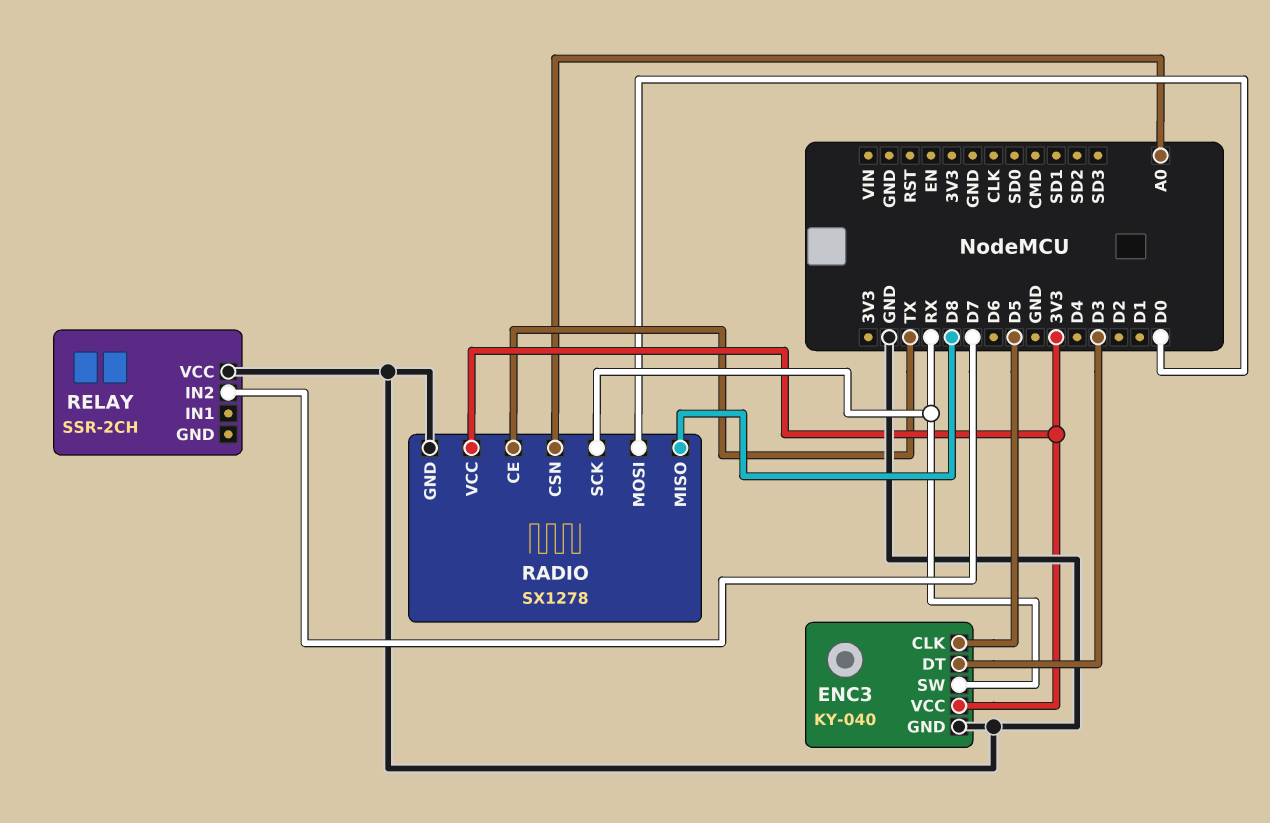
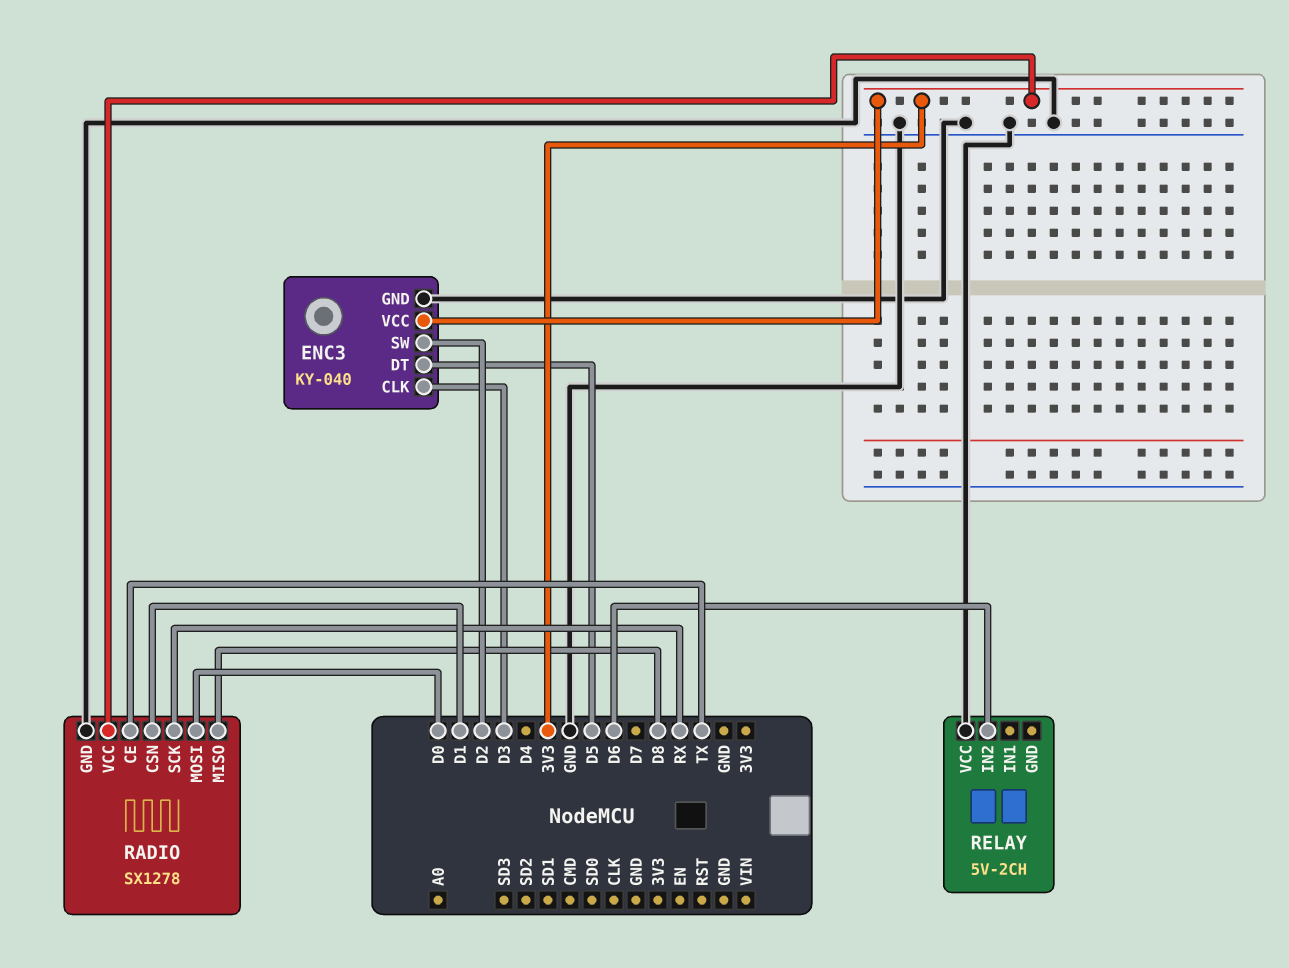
ENC3 pin CLK: D5 -> D3
ENC3 pin DT: D3 -> D5
ENC3 pin SW: RX -> D2
RADIO pin CSN: A0 -> D1
RELAY: SSR-2CH -> 5V-2CH
RELAY pin IN2: D7 -> D6

